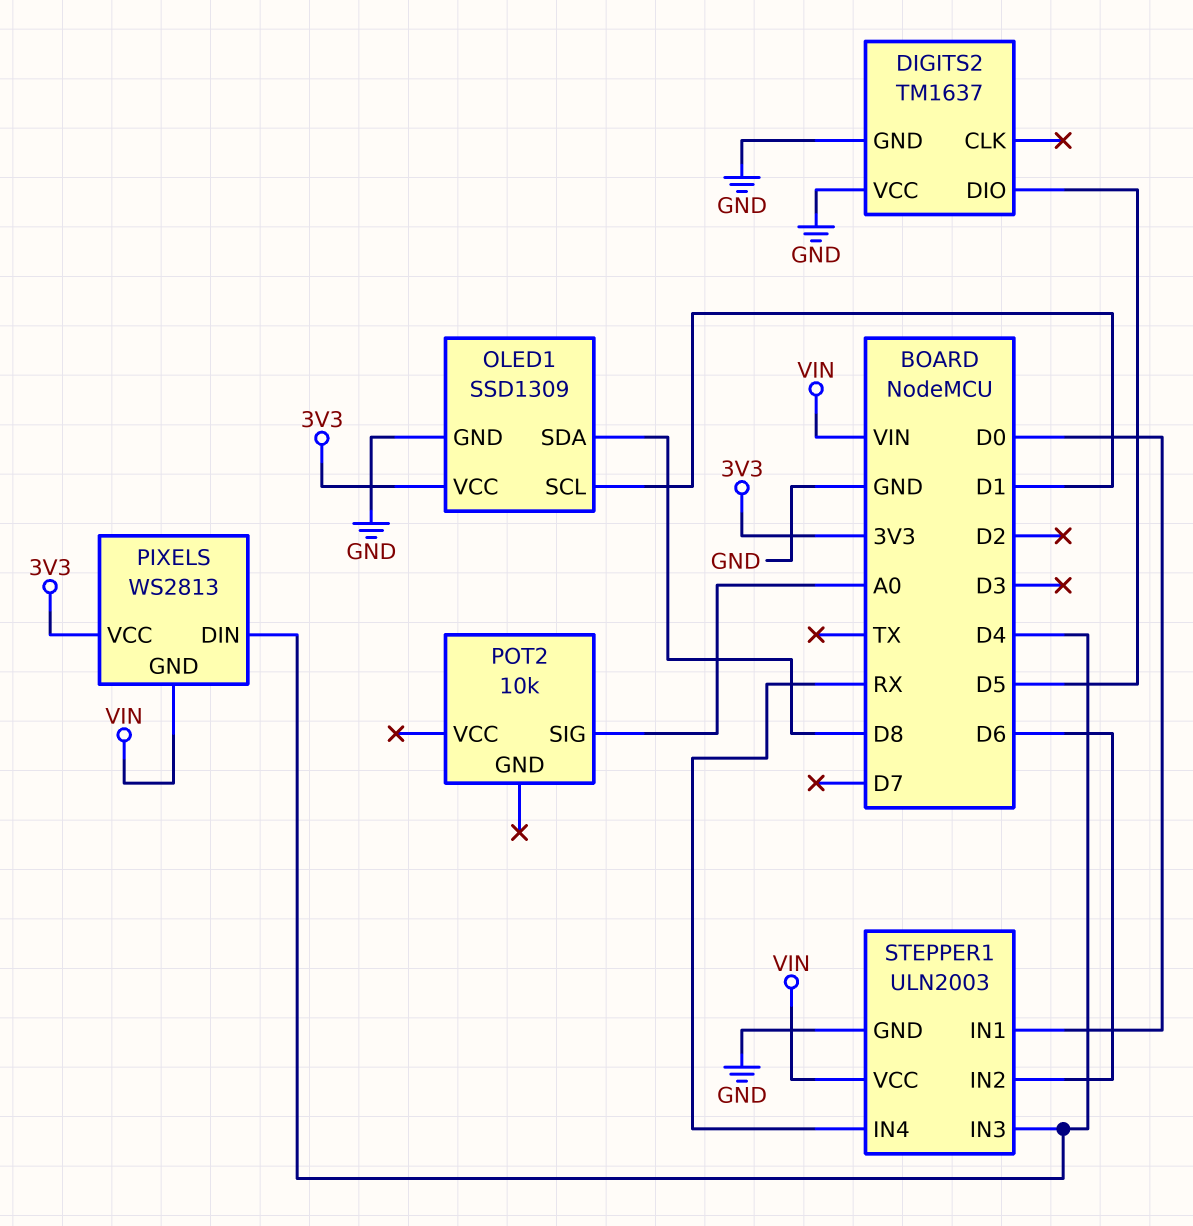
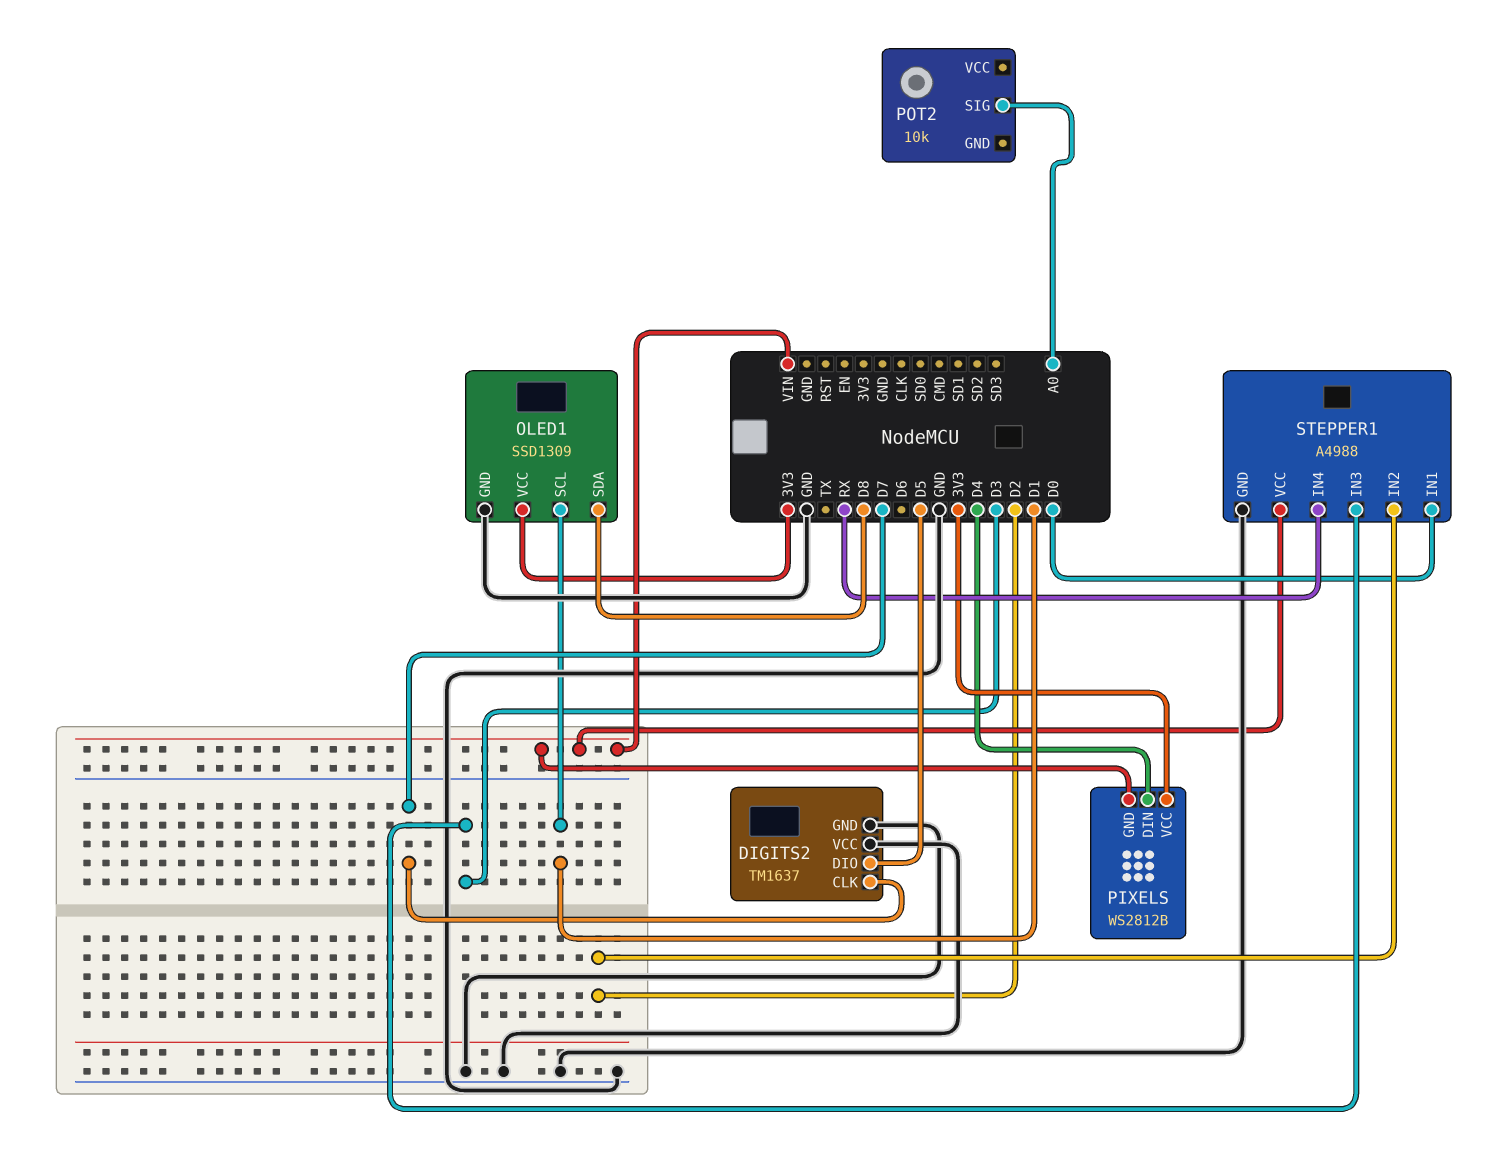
DIGITS2 pin CLK: none -> D7
PIXELS: WS2813 -> WS2812B
STEPPER1: ULN2003 -> A4988
STEPPER1 pin IN2: D6 -> D2
STEPPER1 pin IN3: D4 -> D3

